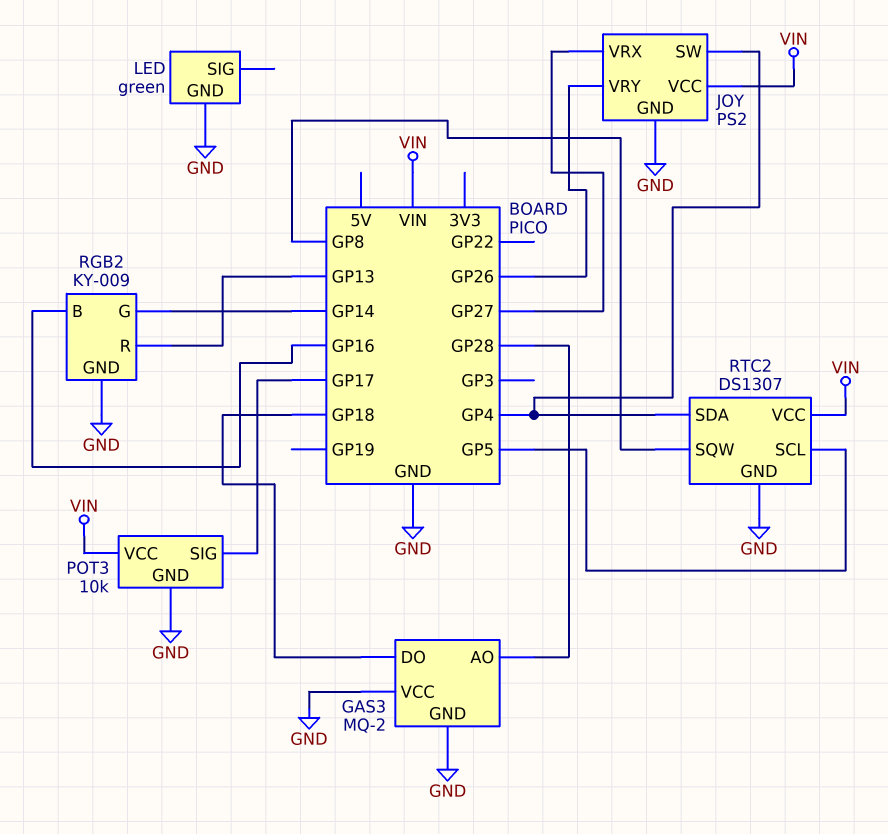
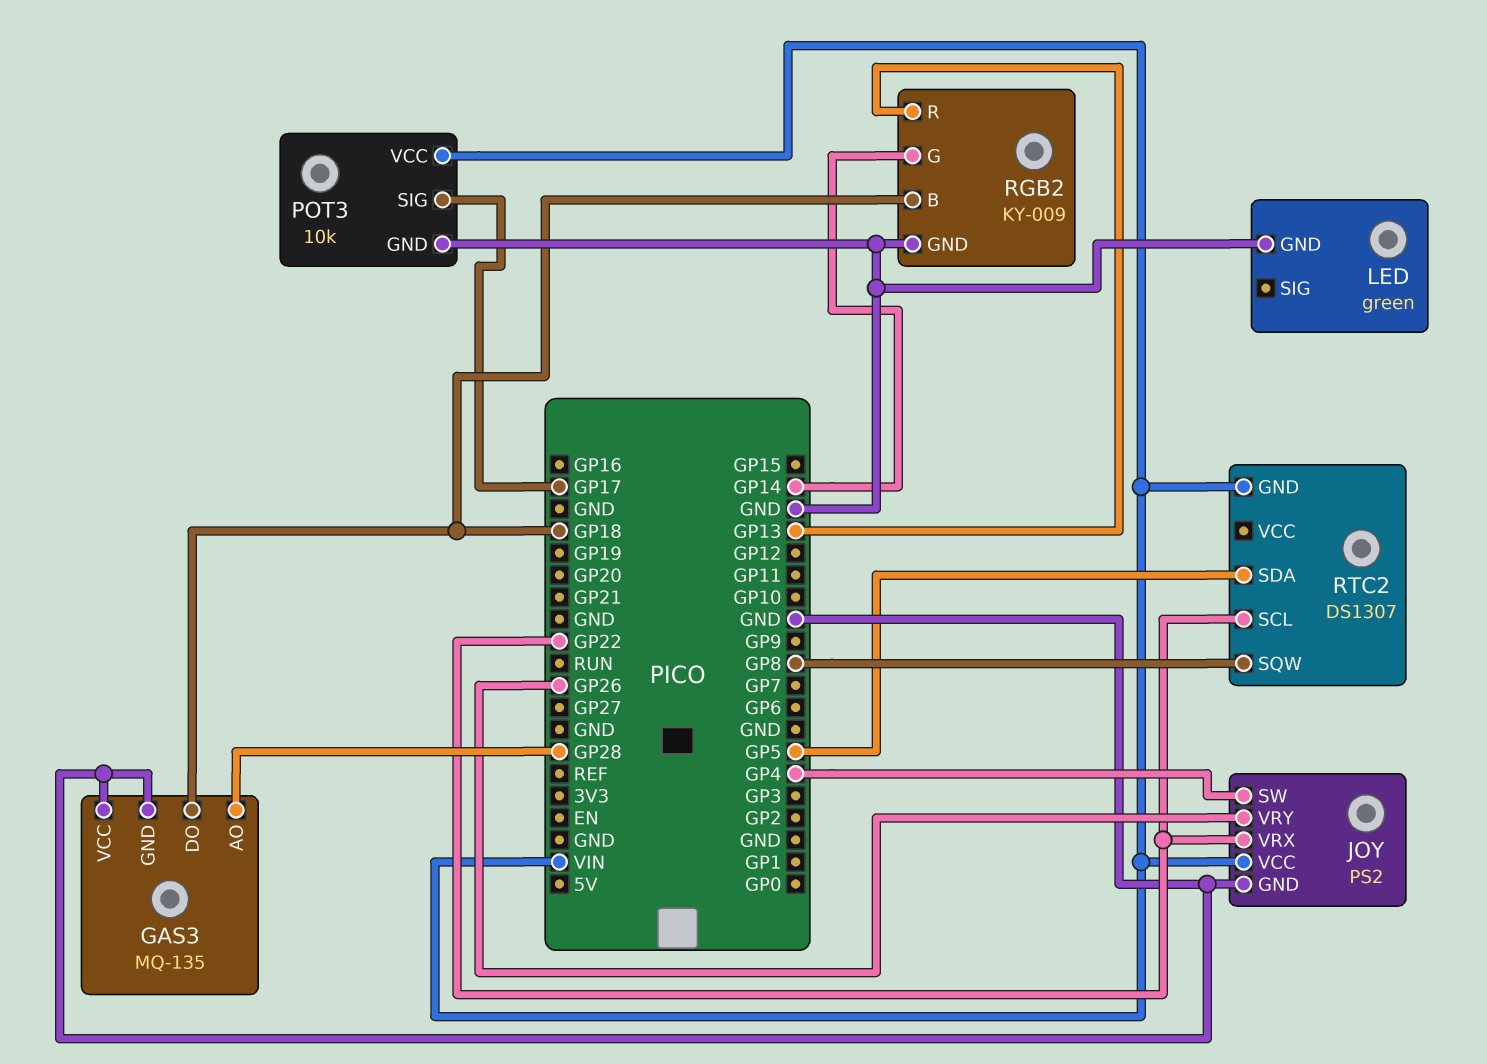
GAS3: MQ-2 -> MQ-135
JOY pin VRX: GP27 -> GP22
RGB2 pin B: GP16 -> GP18
RTC2 pin GND: GND -> VIN
RTC2 pin SCL: GP5 -> GP22
RTC2 pin SDA: GP4 -> GP5
RTC2 pin VCC: VIN -> none

